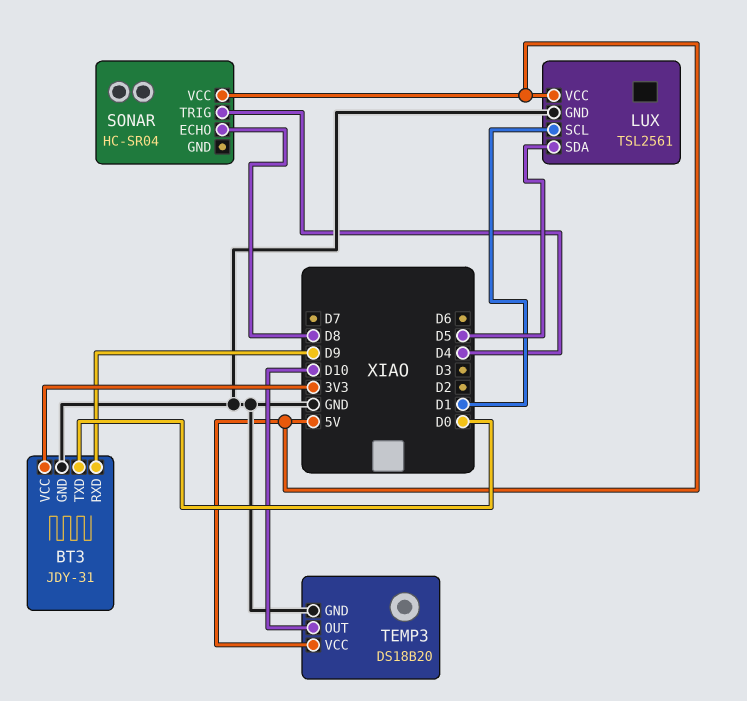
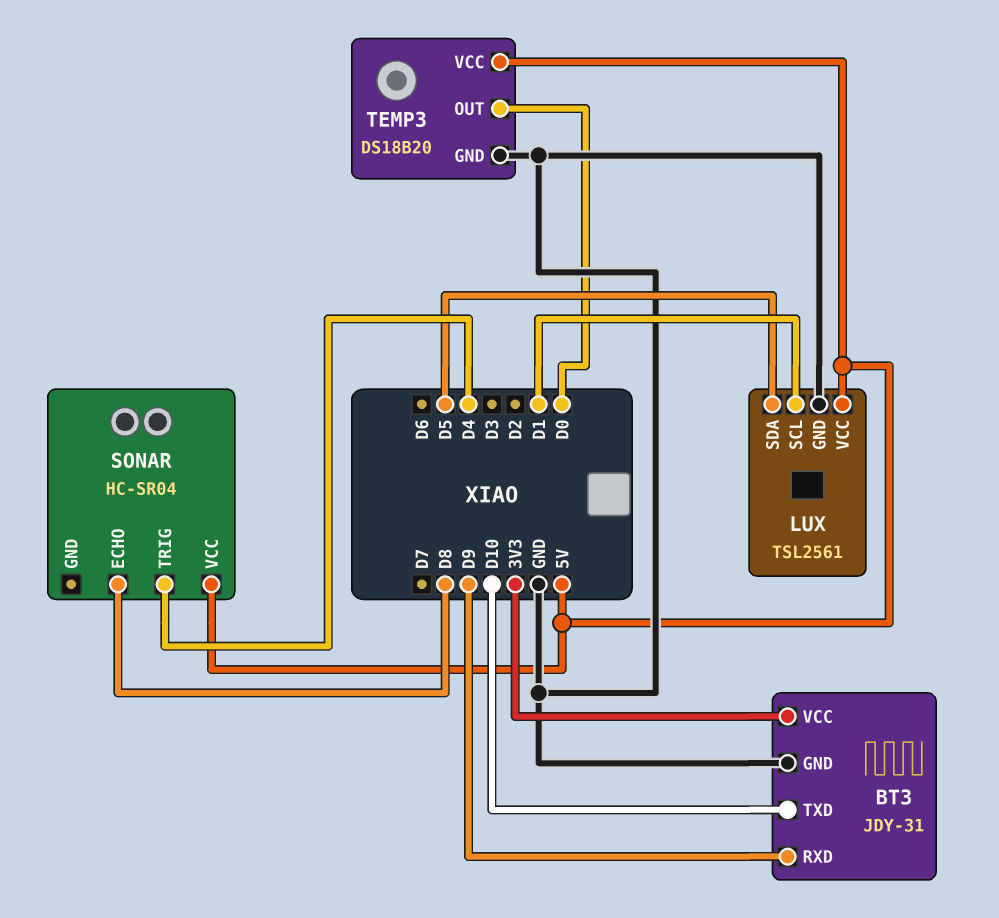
BT3 pin TXD: D0 -> D10
TEMP3 pin OUT: D10 -> D0

